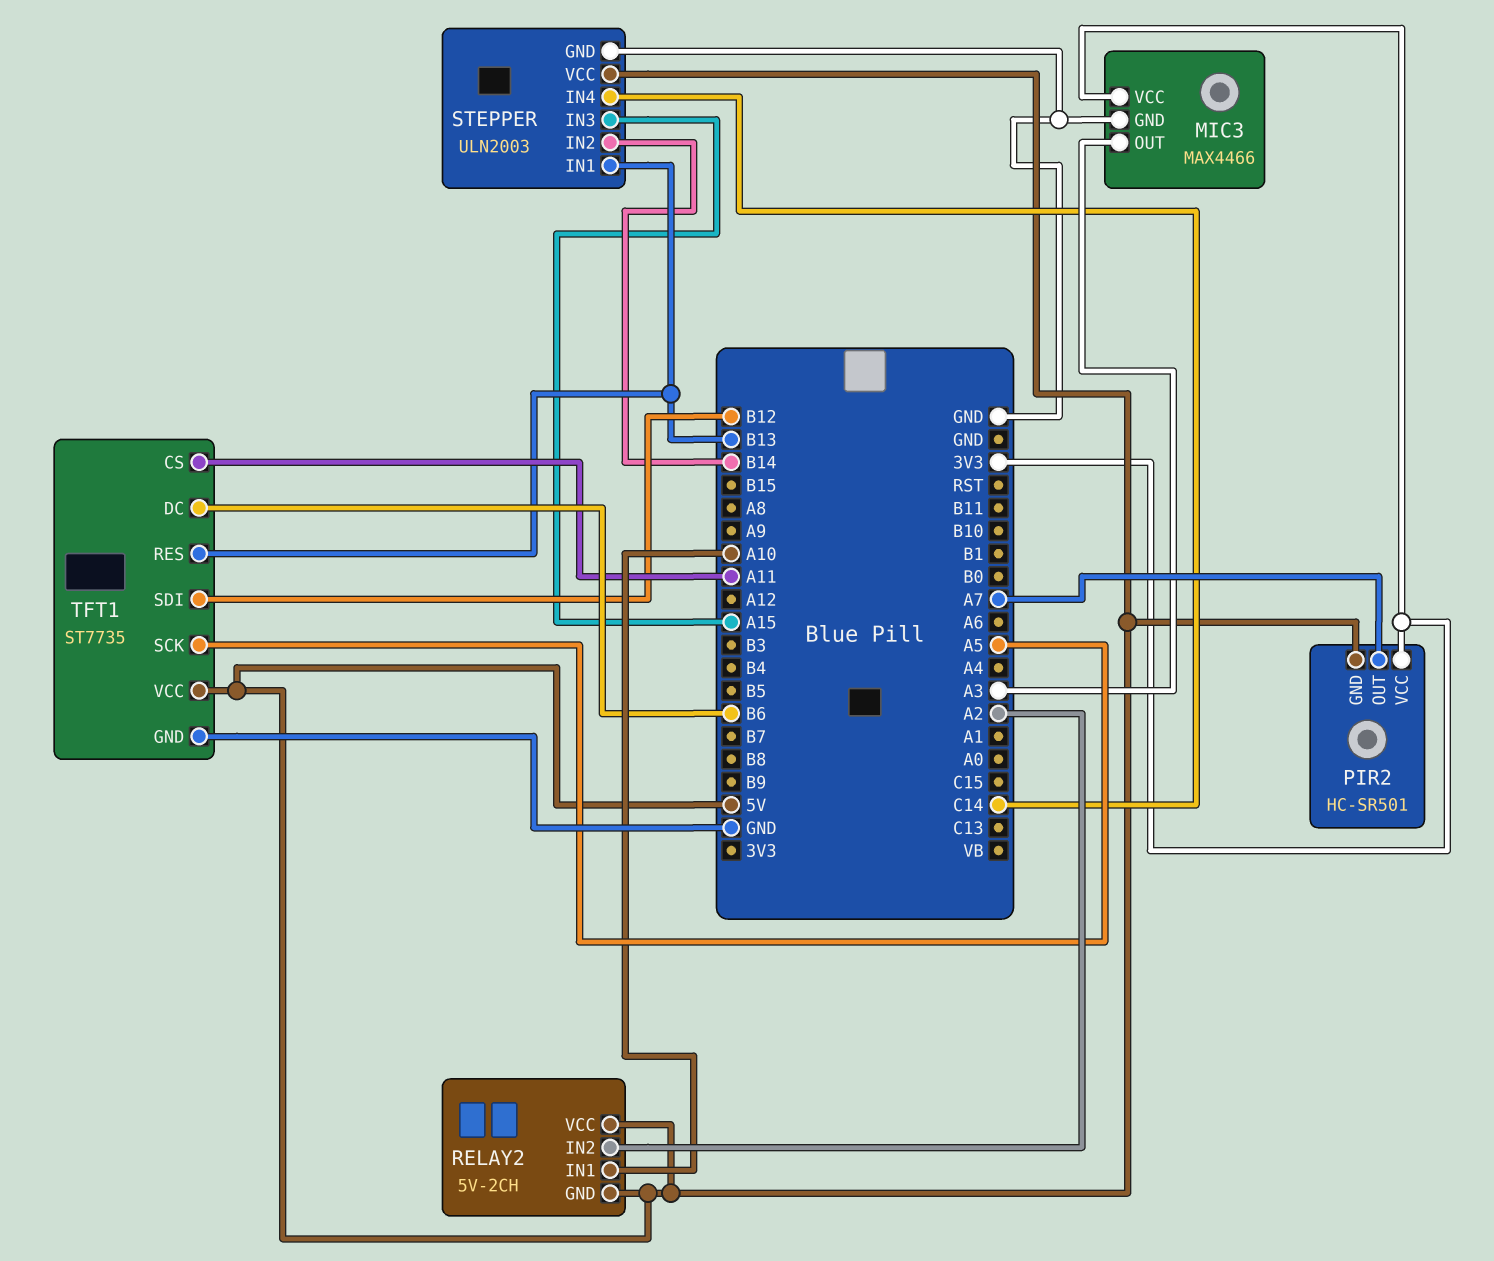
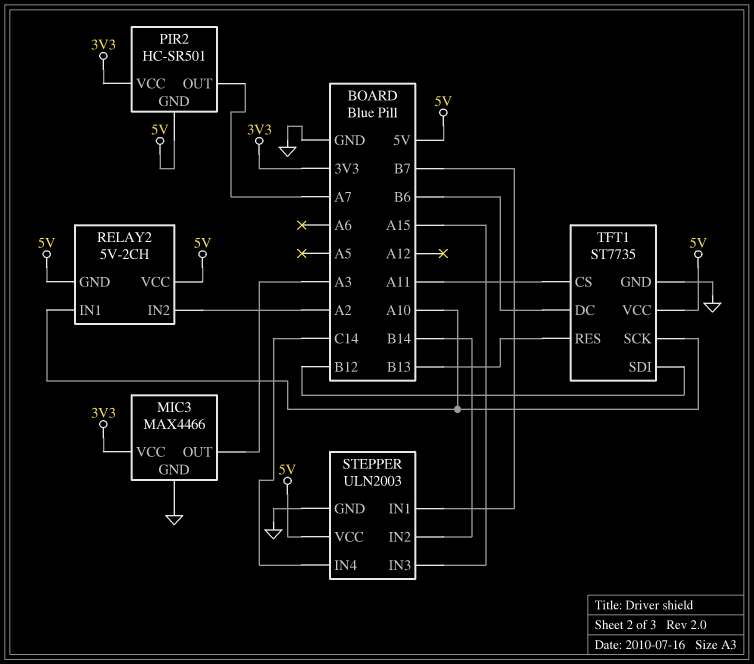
STEPPER pin IN1: B13 -> B7
TFT1 pin SCK: A5 -> A10

